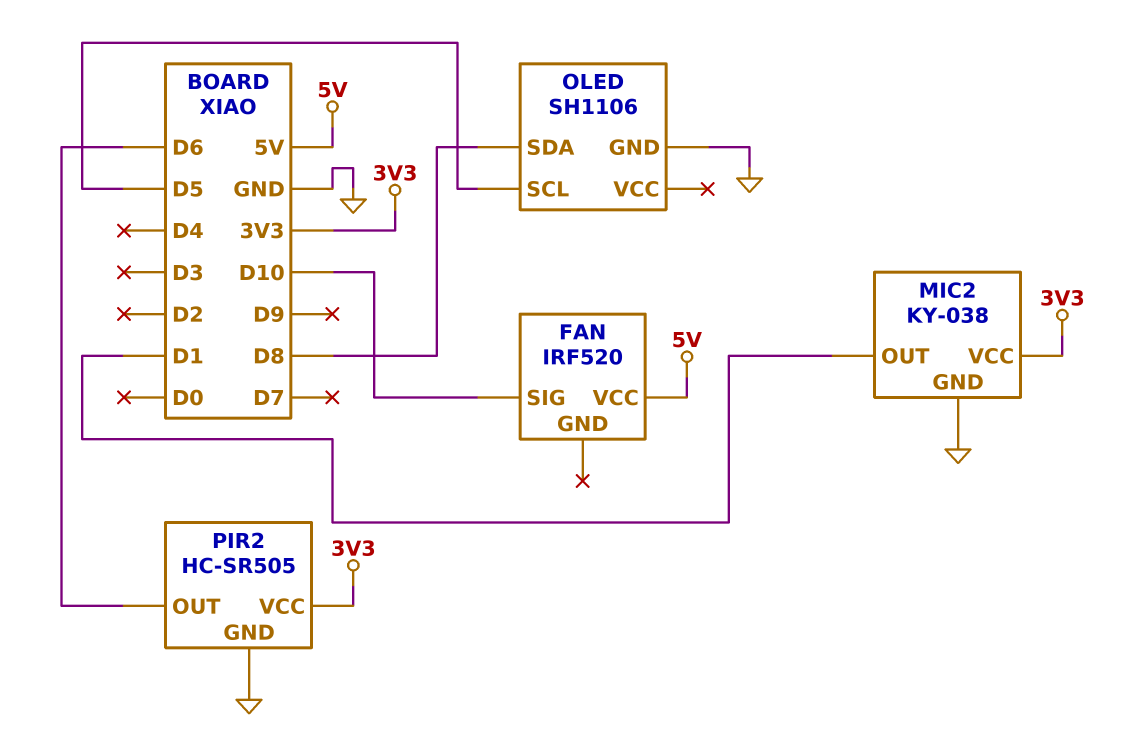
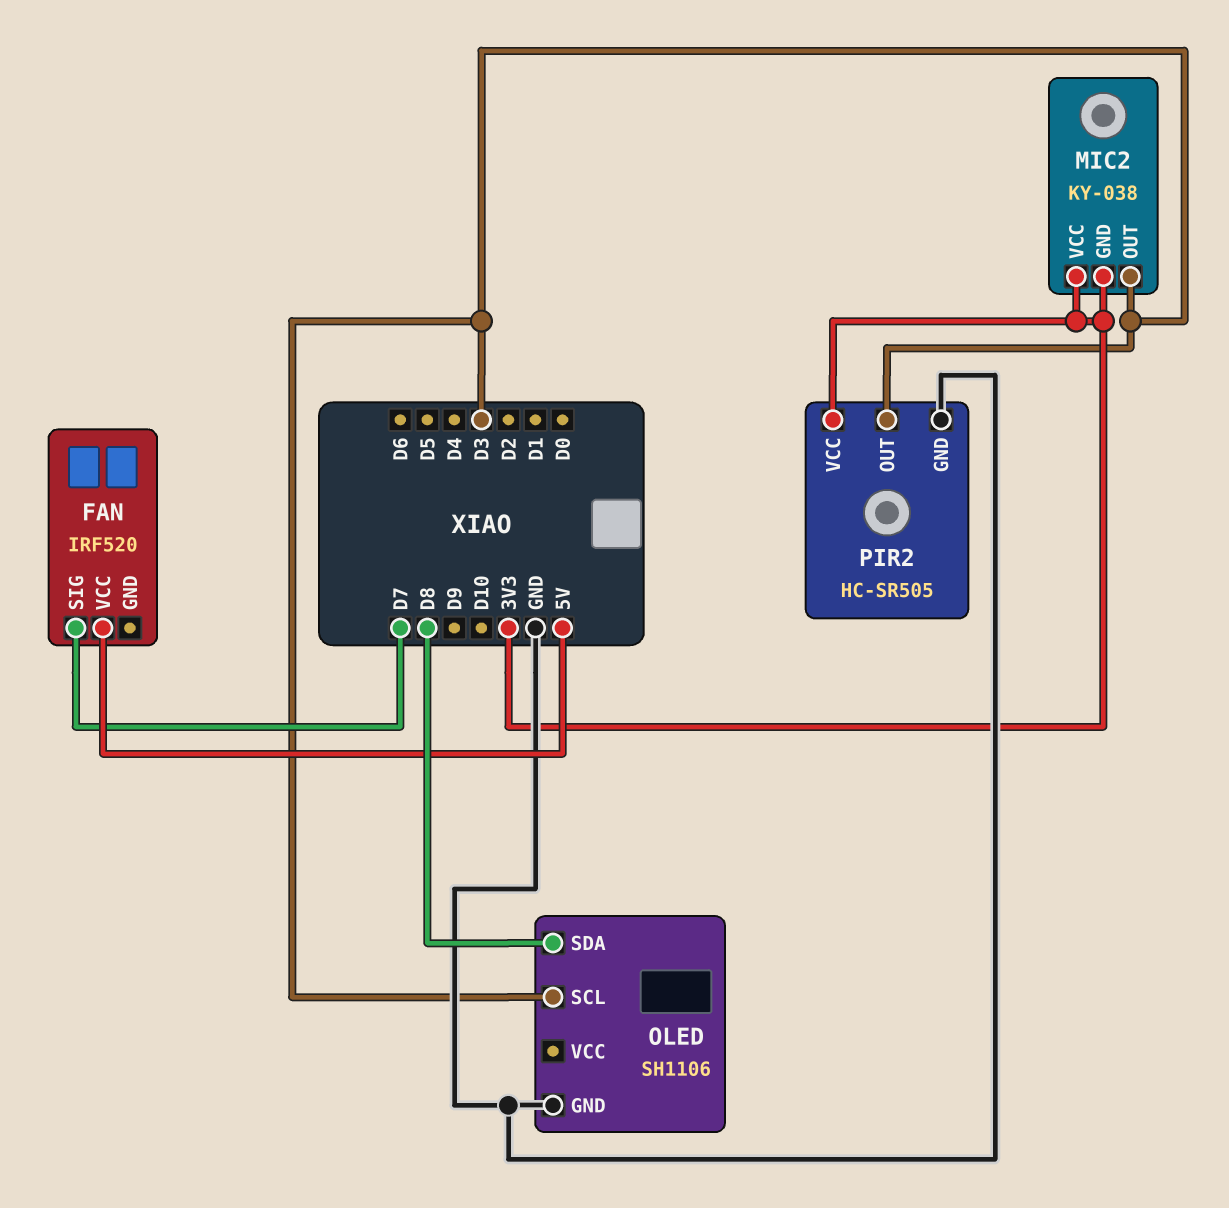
FAN pin SIG: D10 -> D7
MIC2 pin GND: GND -> 3V3
MIC2 pin OUT: D1 -> D3
OLED pin SCL: D5 -> D3
PIR2 pin OUT: D6 -> D3

